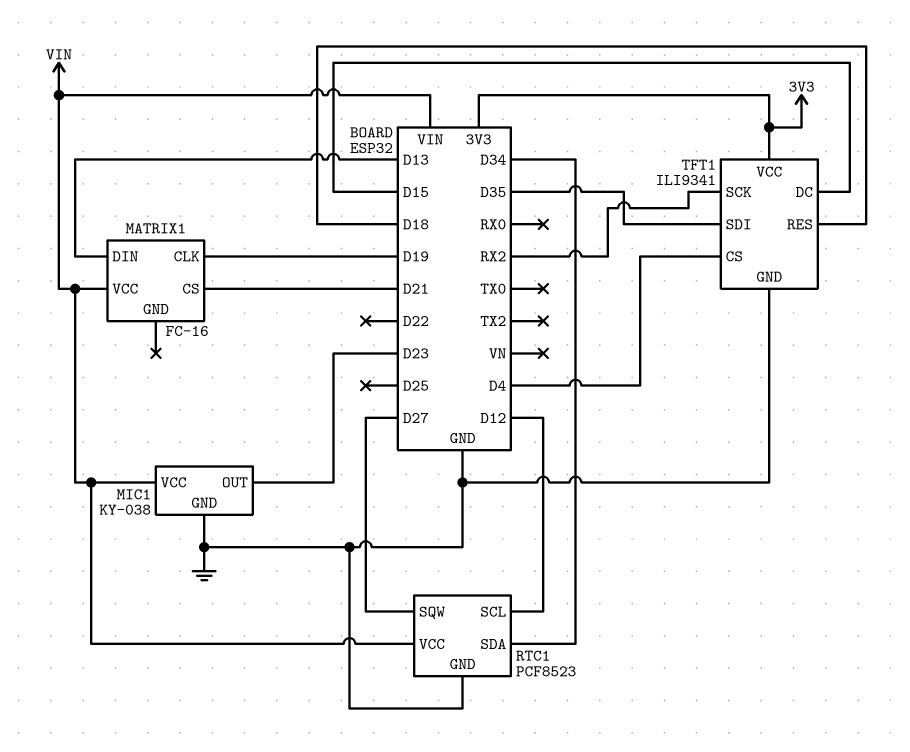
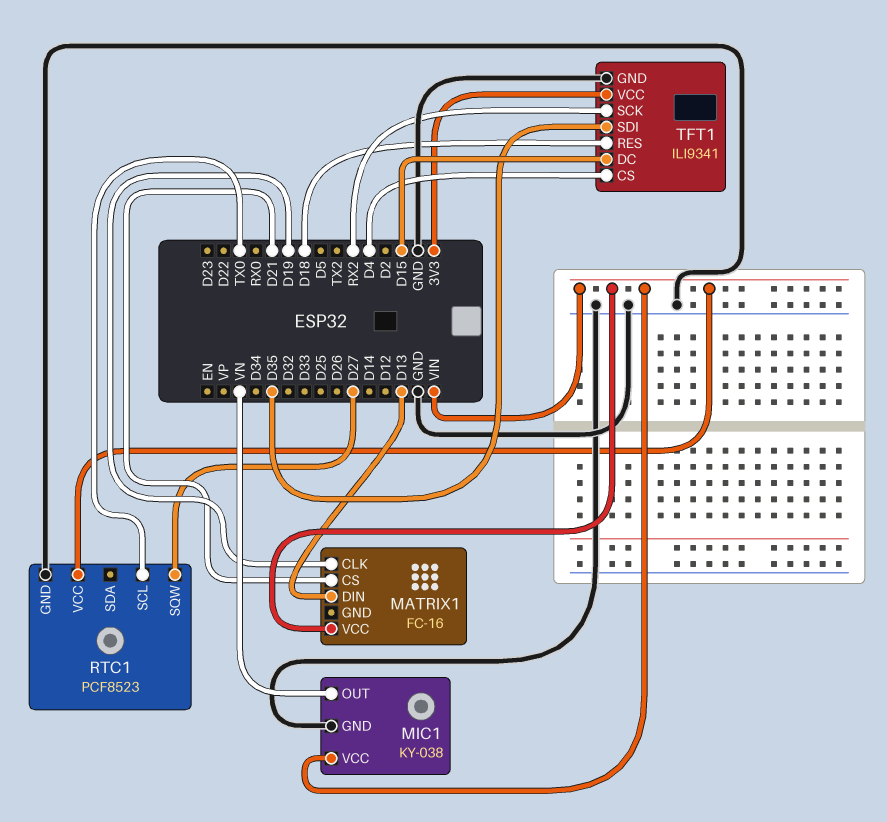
MIC1 pin OUT: D23 -> VN
RTC1 pin SCL: D12 -> TX0
RTC1 pin SDA: D34 -> none

